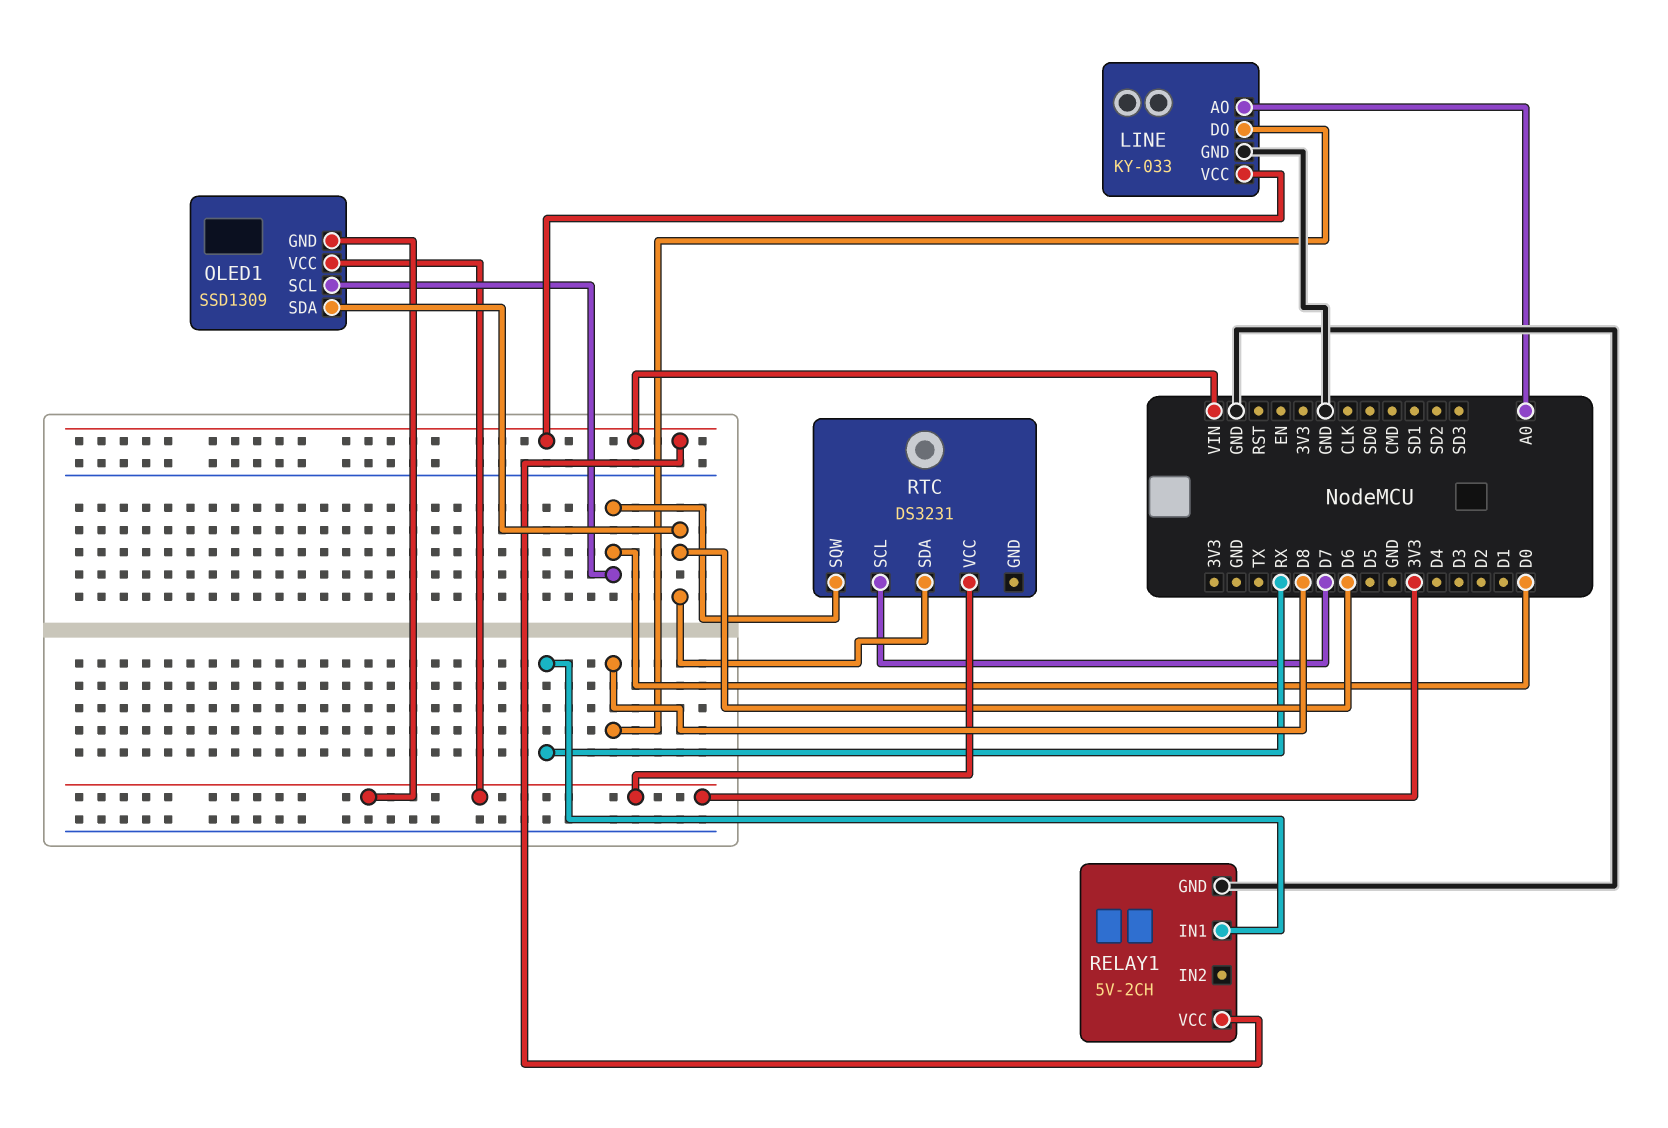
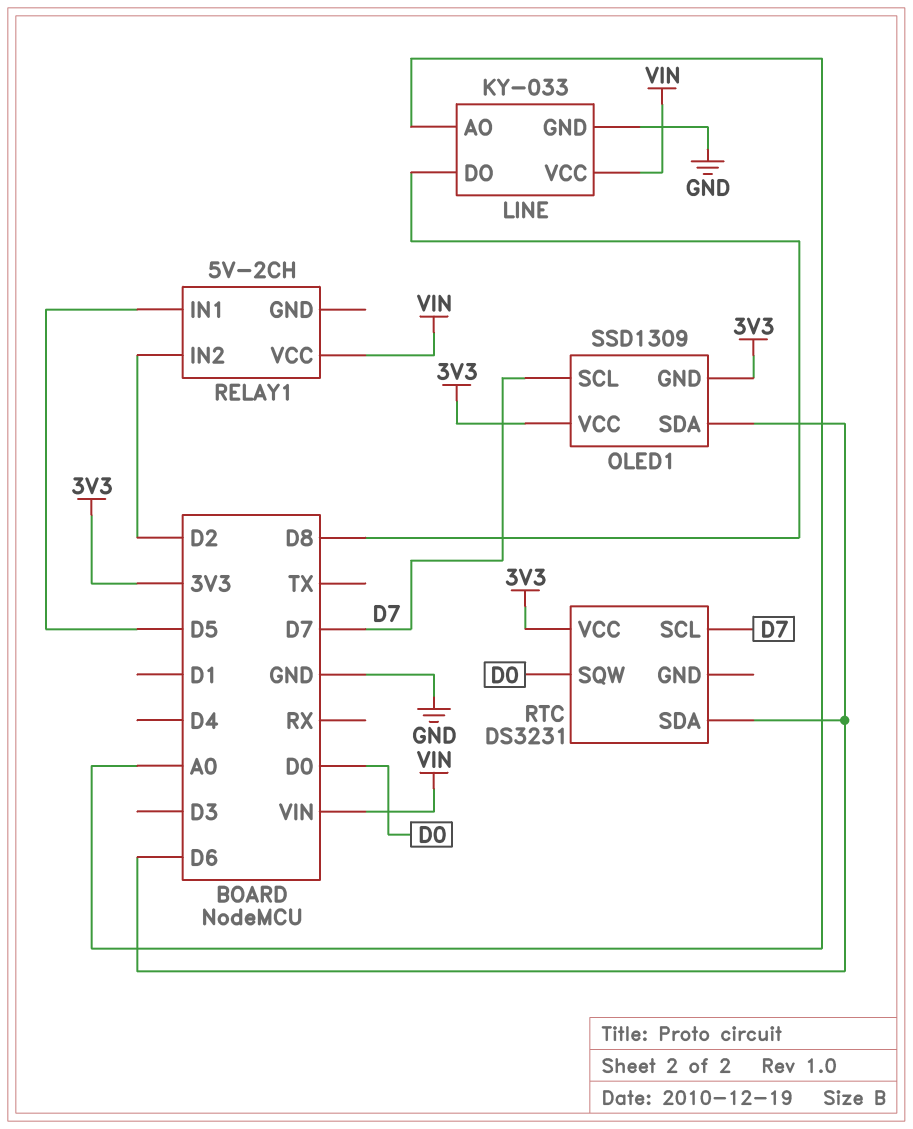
OLED1 pin SCL: D0 -> D7
RELAY1 pin GND: GND -> none
RELAY1 pin IN1: RX -> D5
RELAY1 pin IN2: none -> D2

